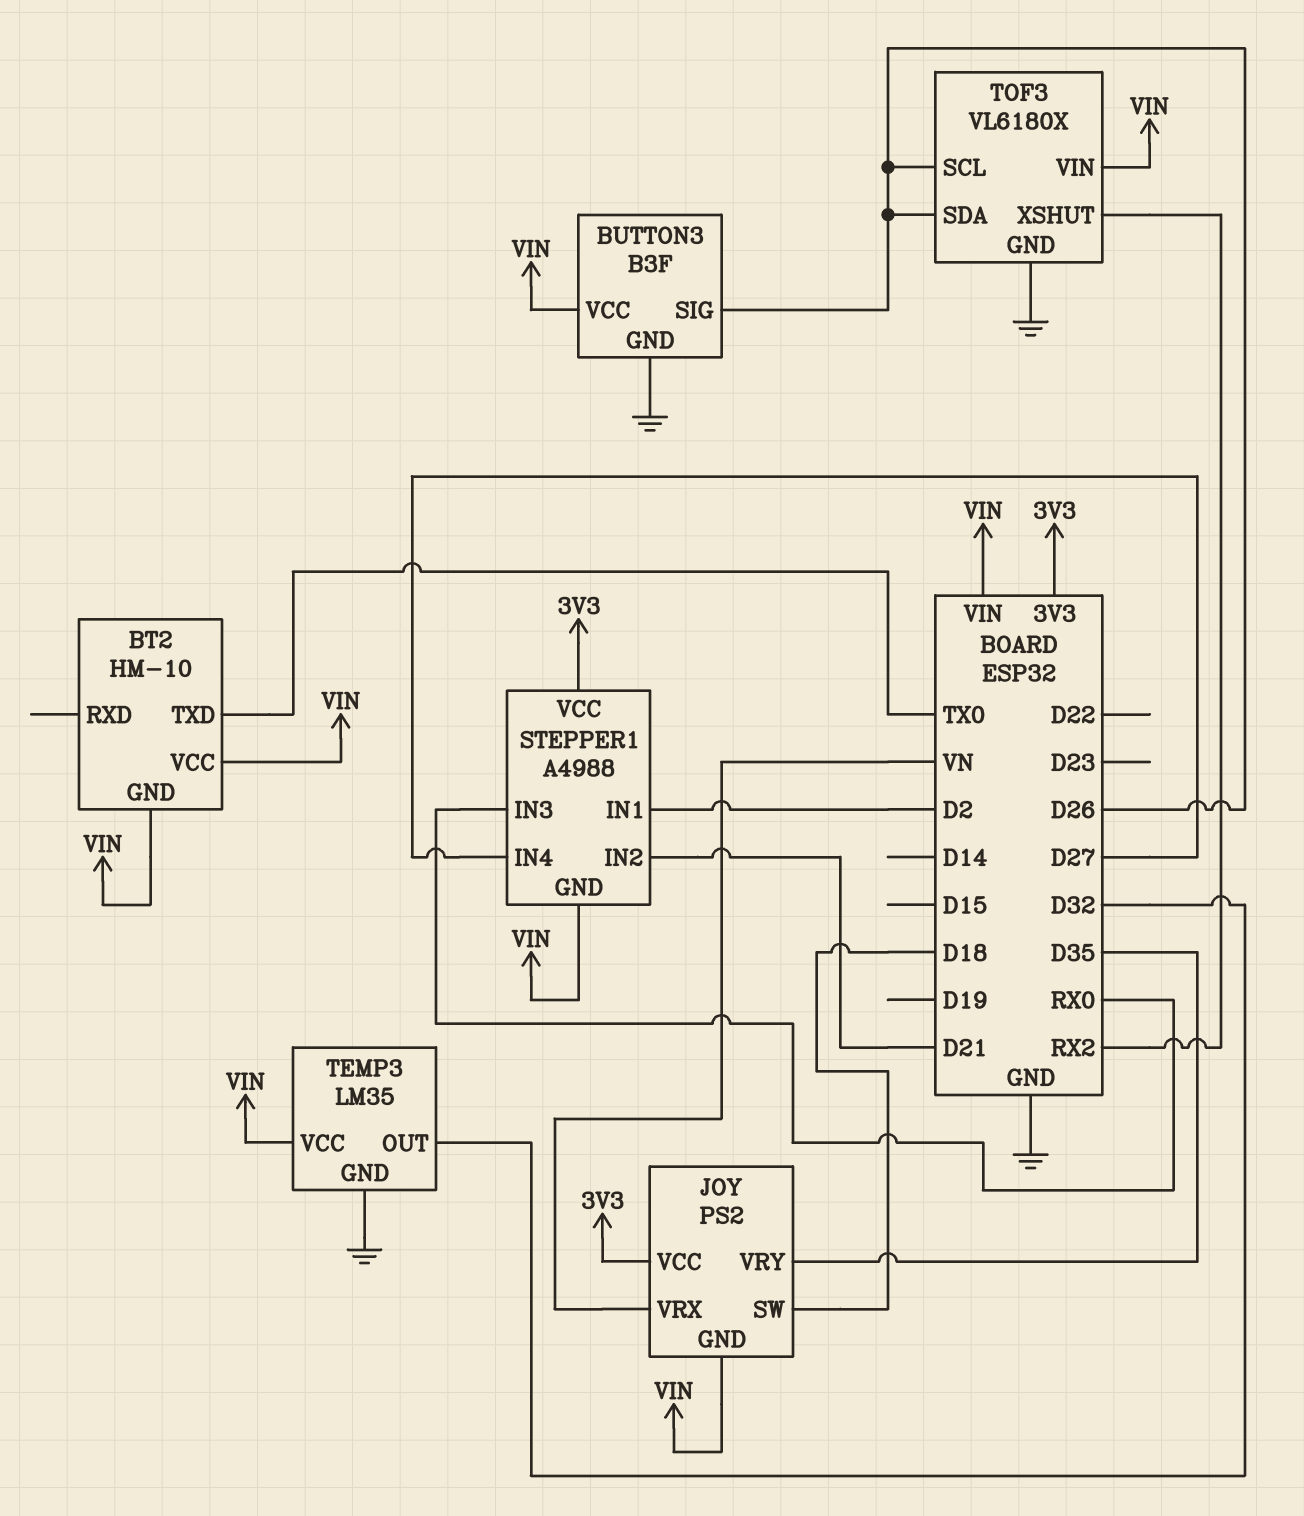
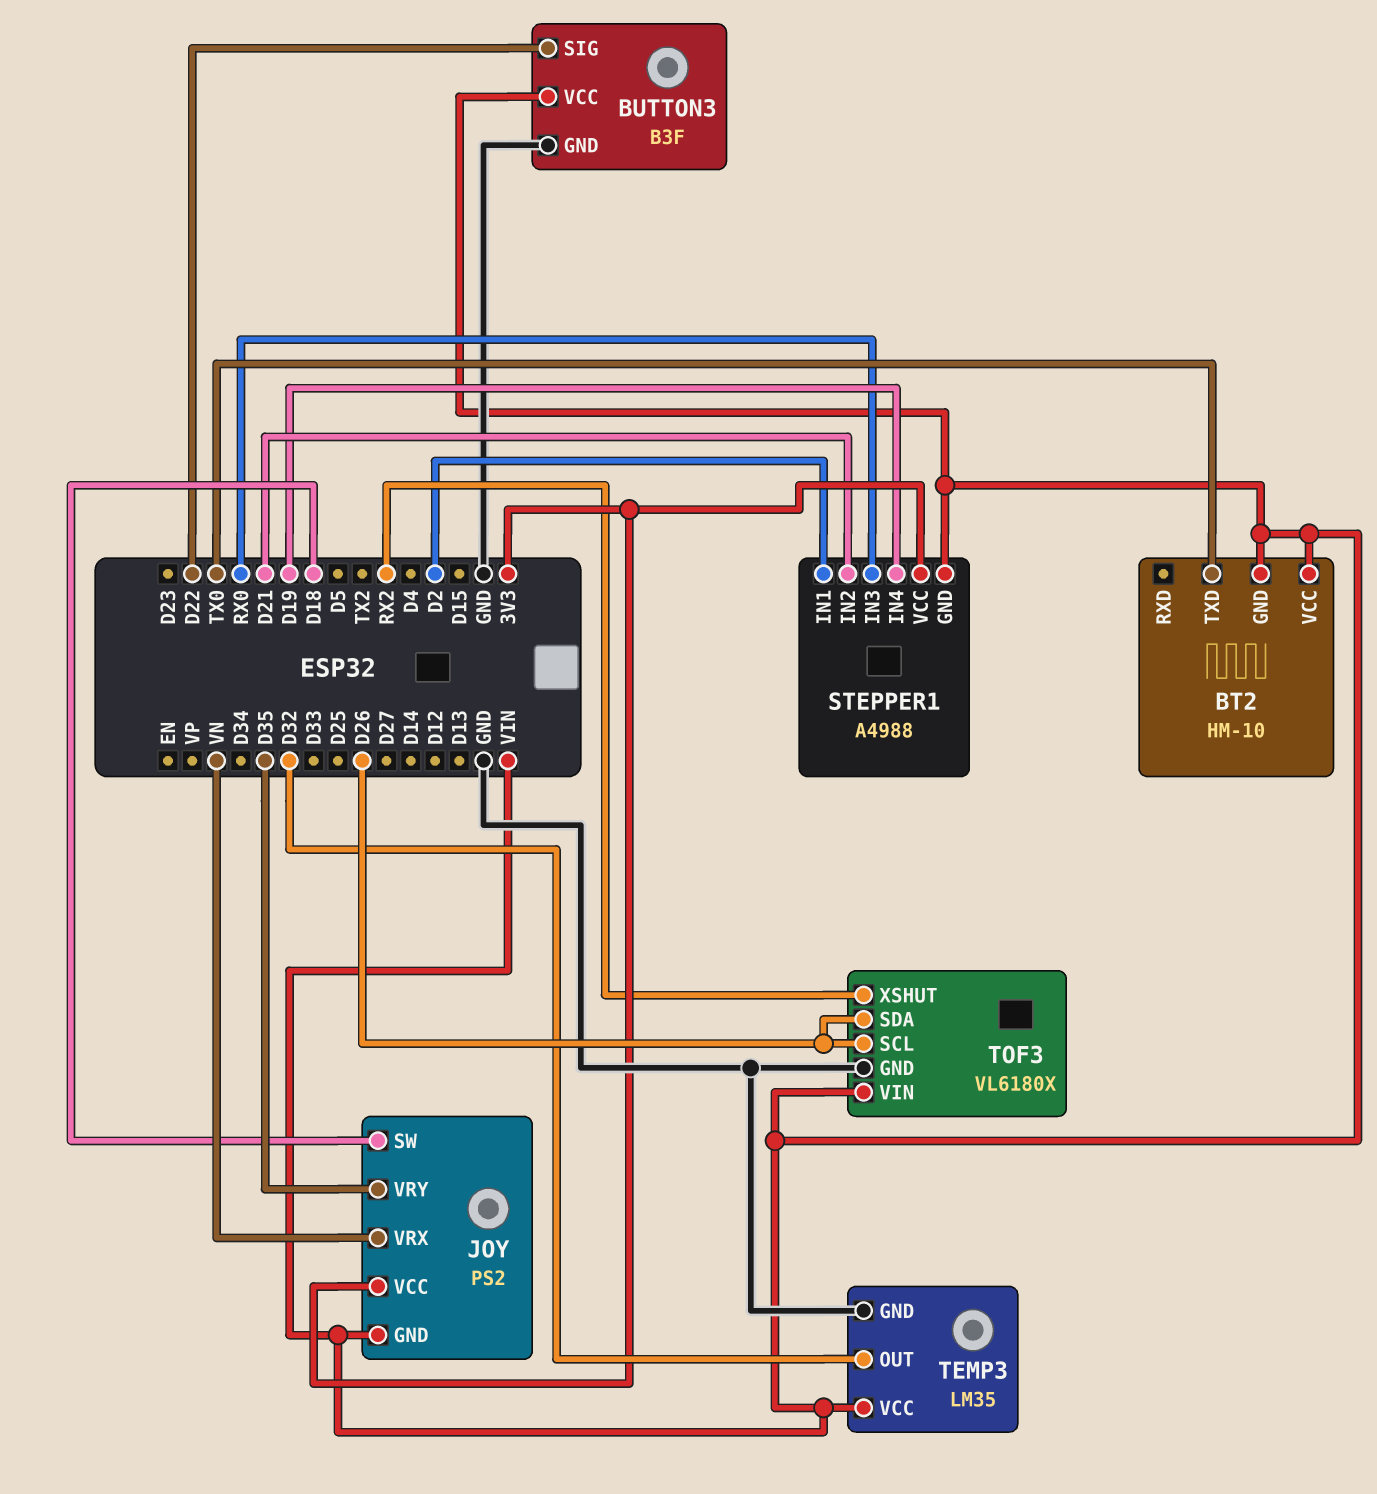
BUTTON3 pin SIG: D26 -> D22
STEPPER1 pin IN4: D27 -> D19

